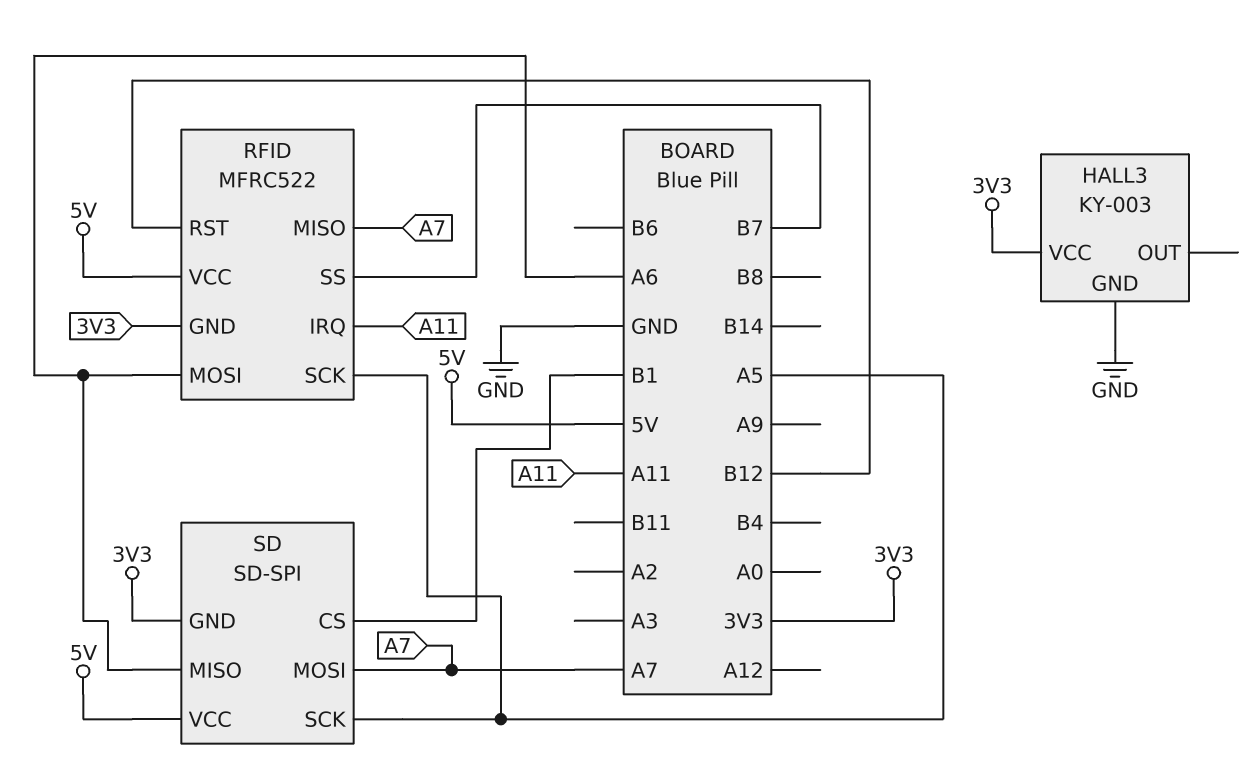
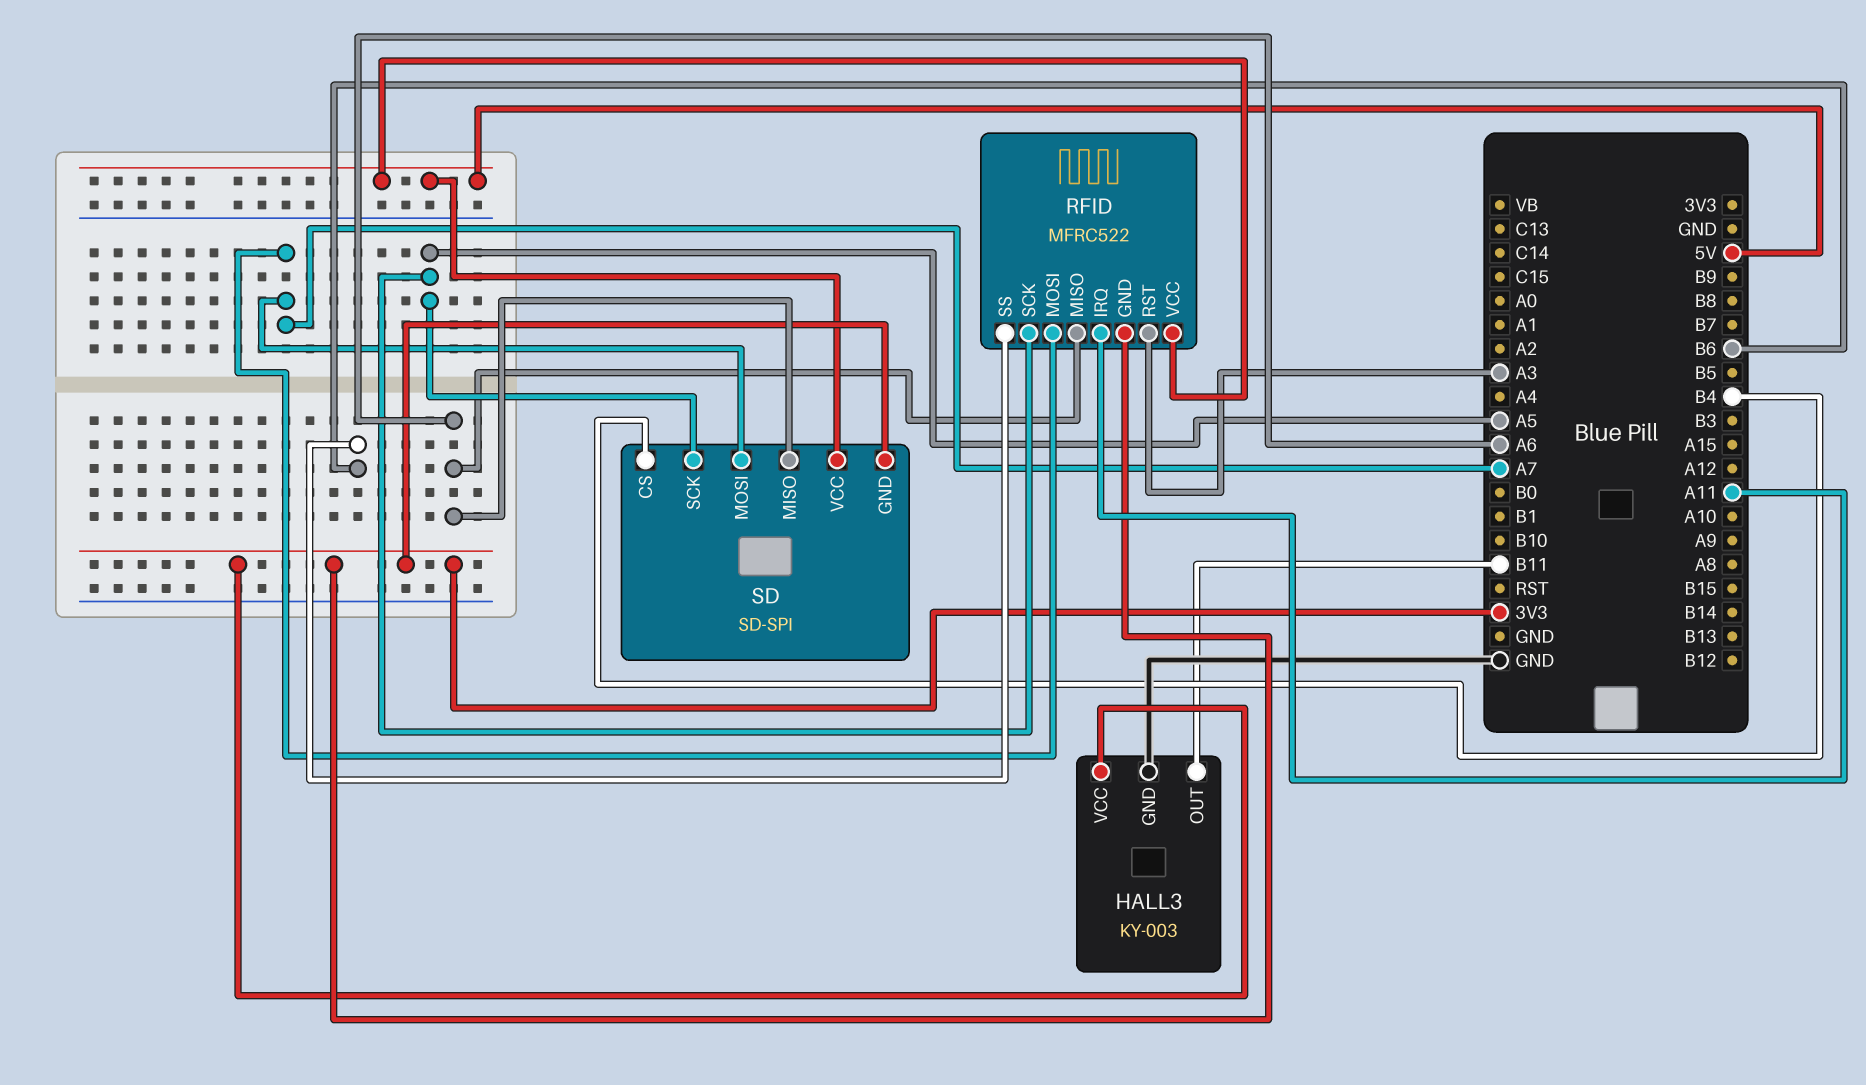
HALL3 pin OUT: none -> B11
RFID pin MISO: A7 -> A6
RFID pin MOSI: A6 -> A7
RFID pin RST: B12 -> A3
RFID pin SS: B7 -> B6
SD pin CS: B1 -> B4

